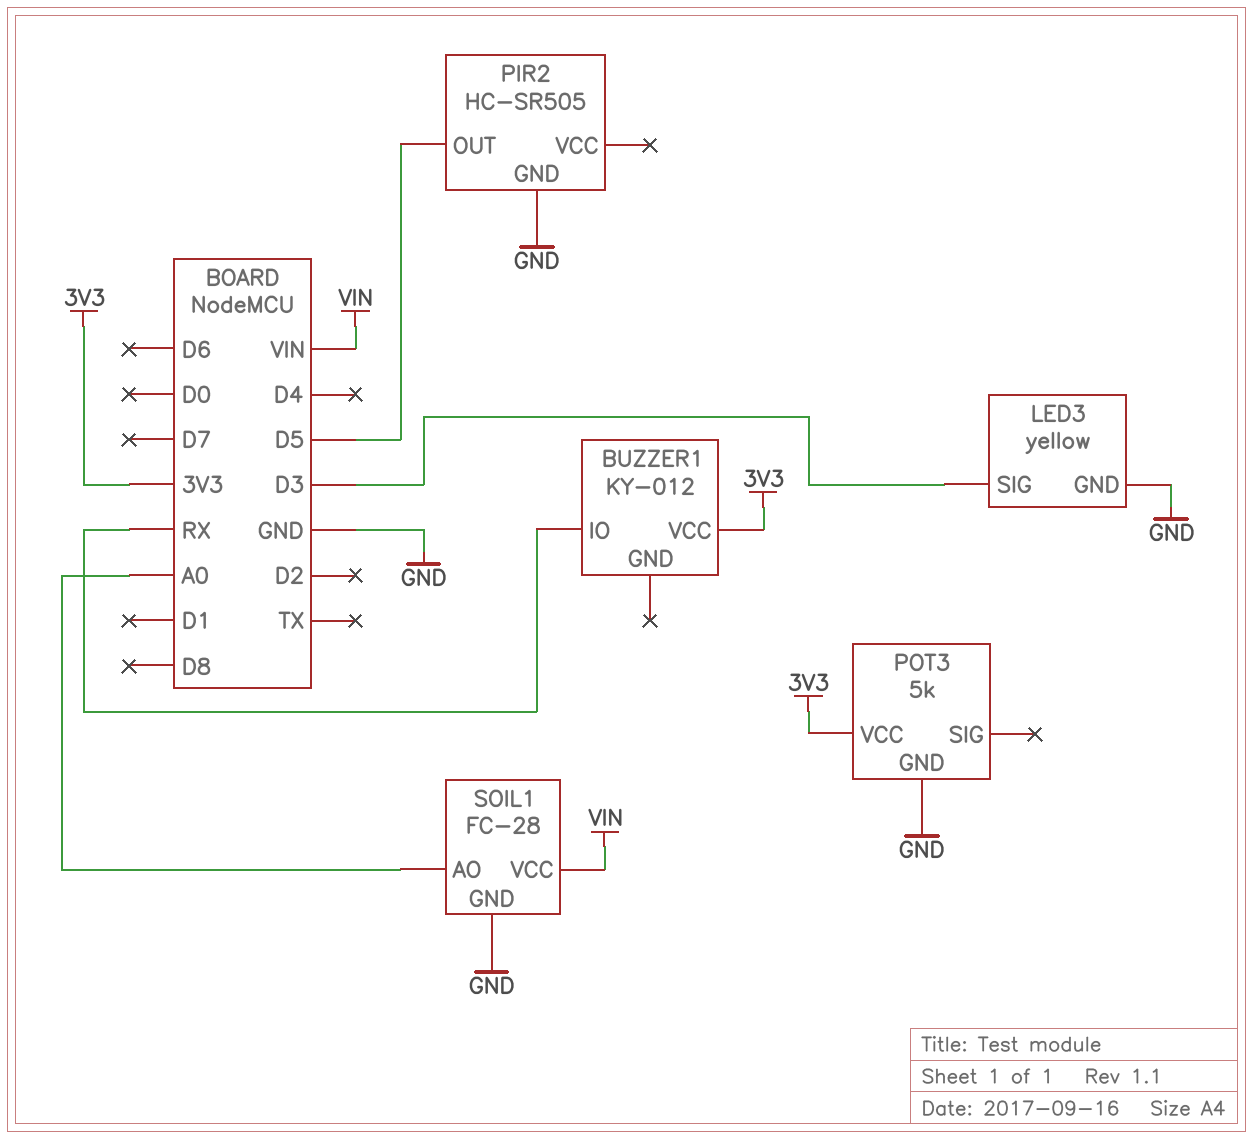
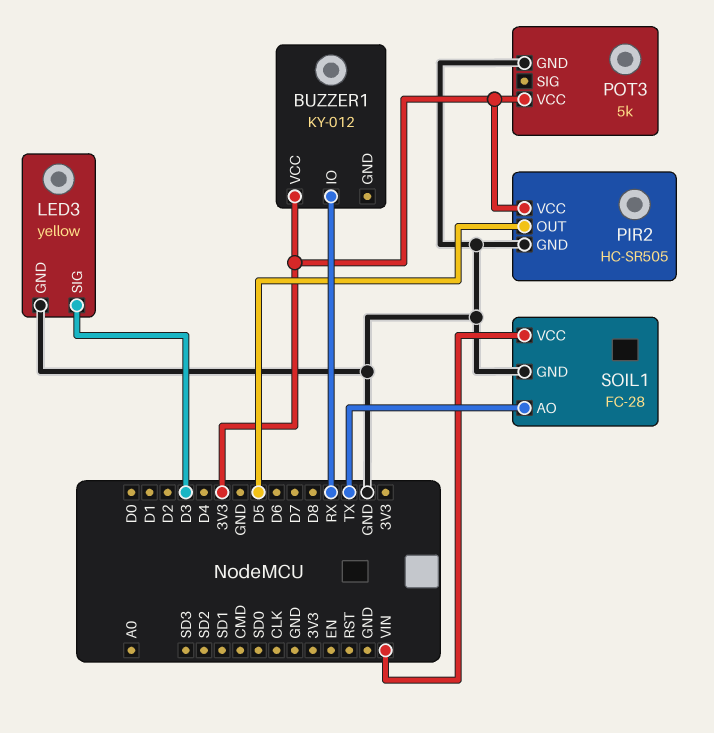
PIR2 pin VCC: none -> 3V3
SOIL1 pin AO: A0 -> TX

